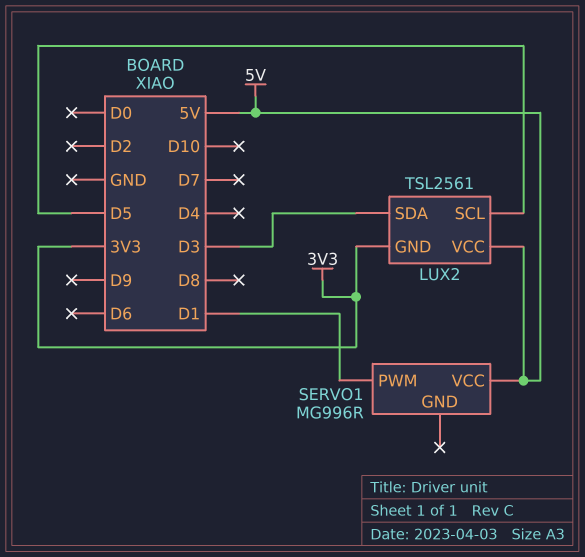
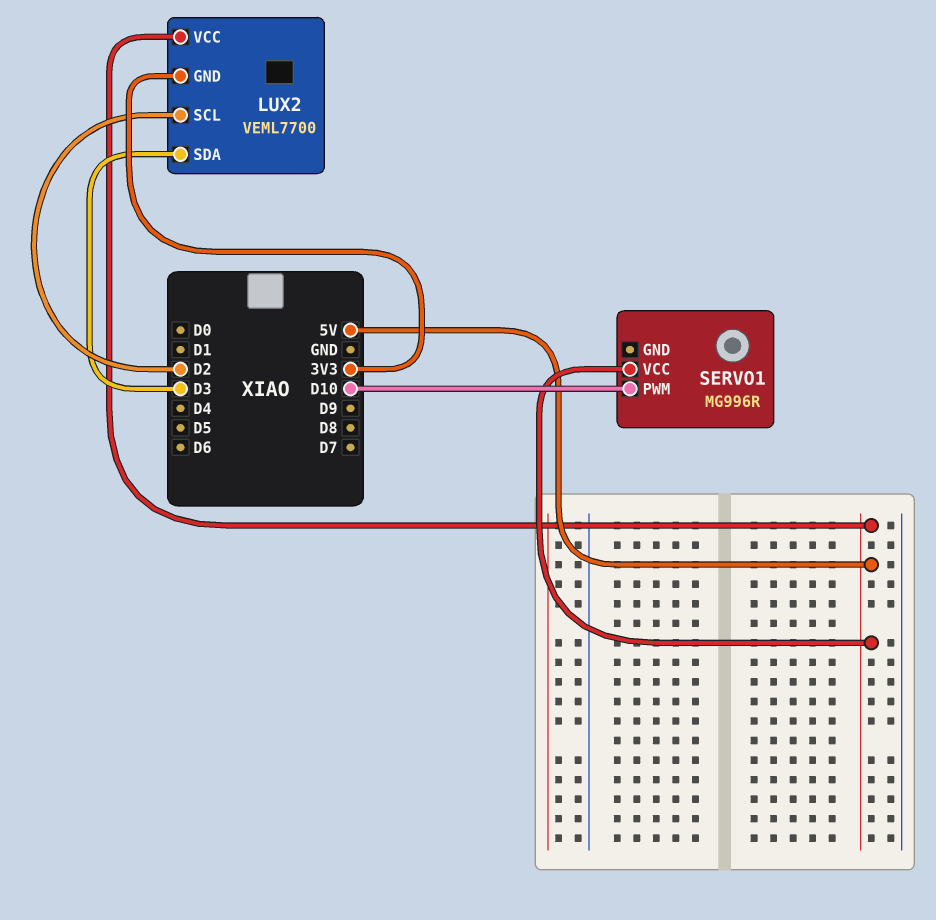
LUX2: TSL2561 -> VEML7700
LUX2 pin SCL: D5 -> D2
SERVO1 pin PWM: D1 -> D10

